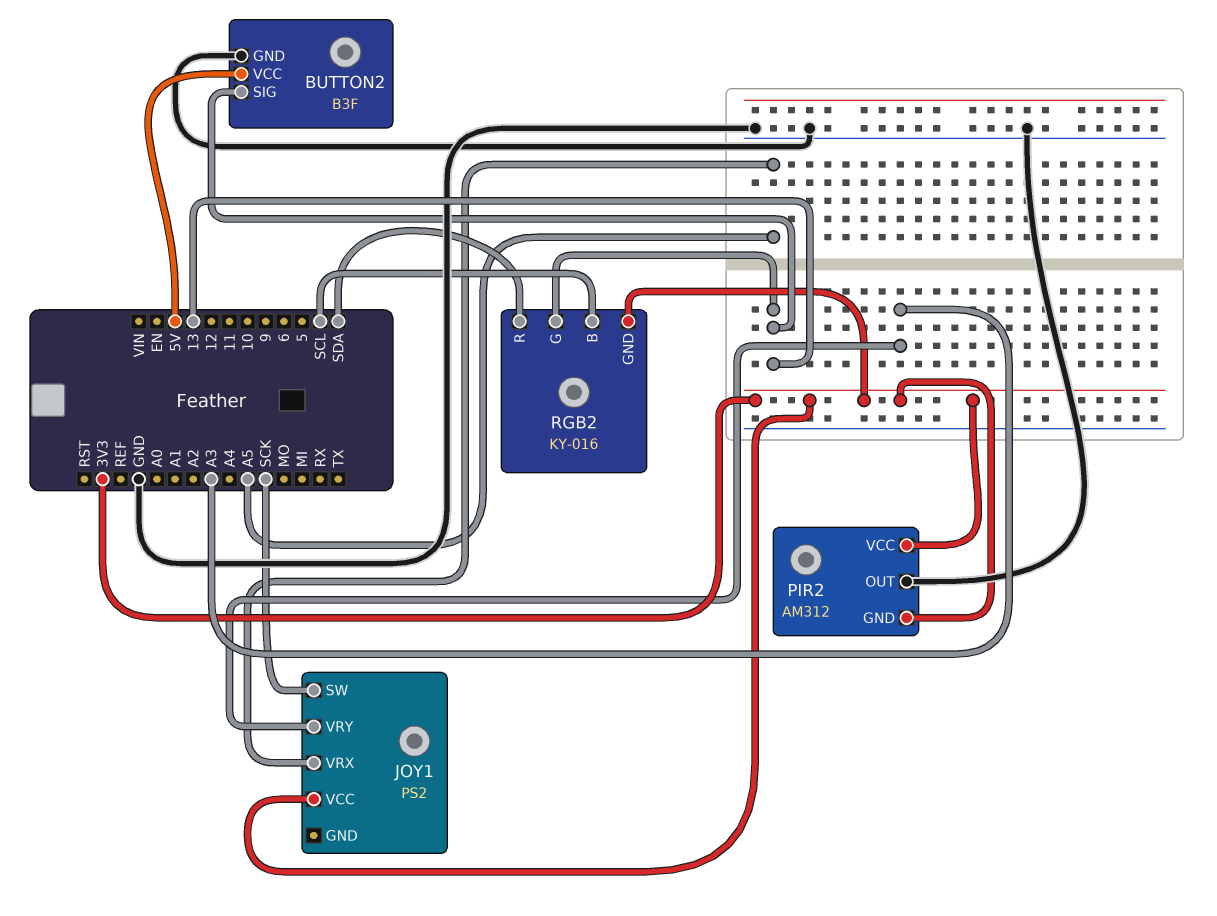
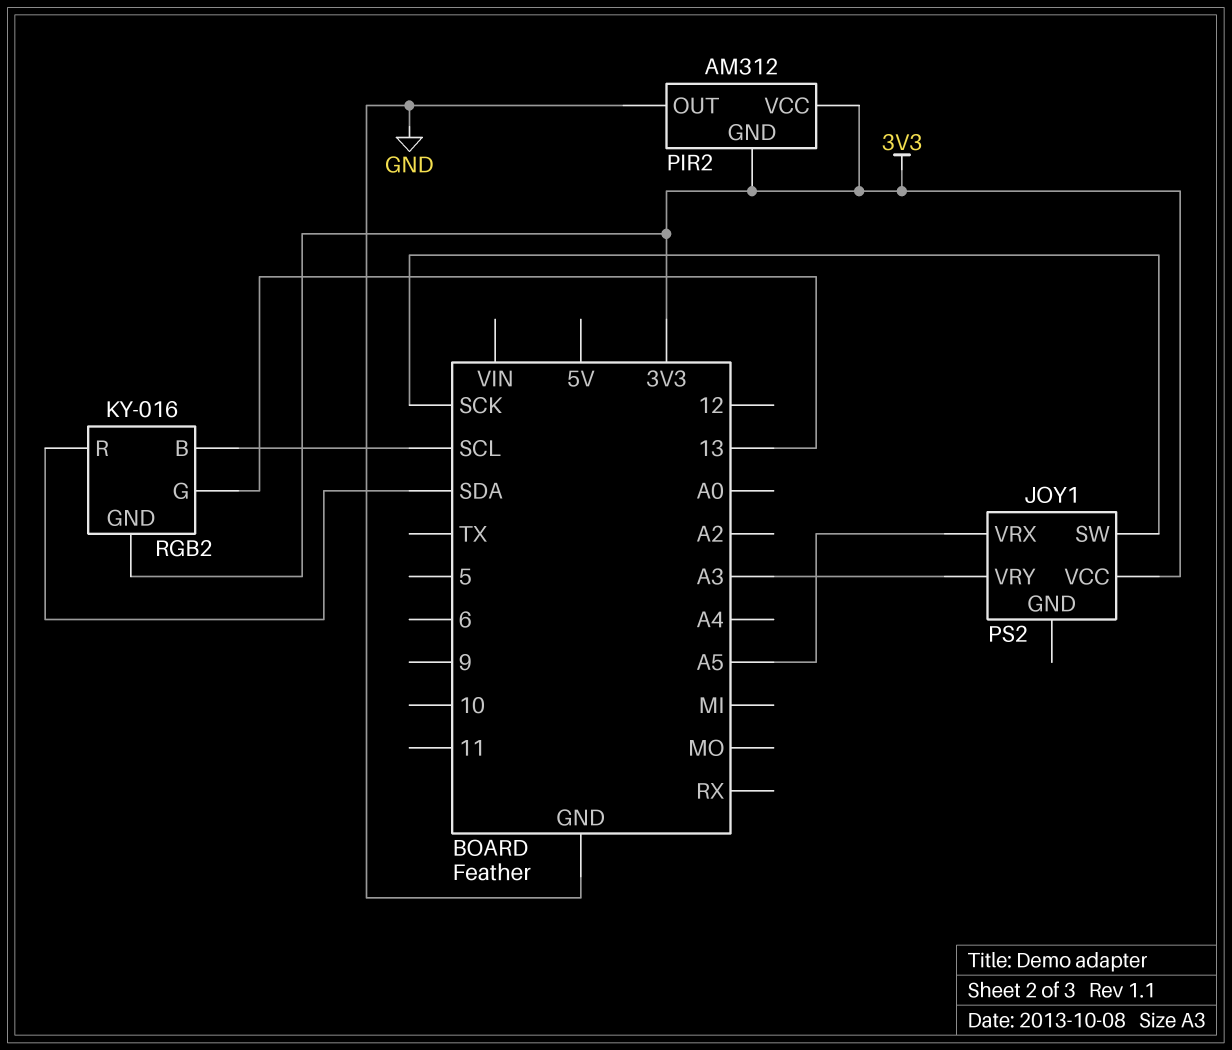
BUTTON2: B3F -> none
BUTTON2 pin GND: GND -> none
BUTTON2 pin SIG: 13 -> none
BUTTON2 pin VCC: 5V -> none

